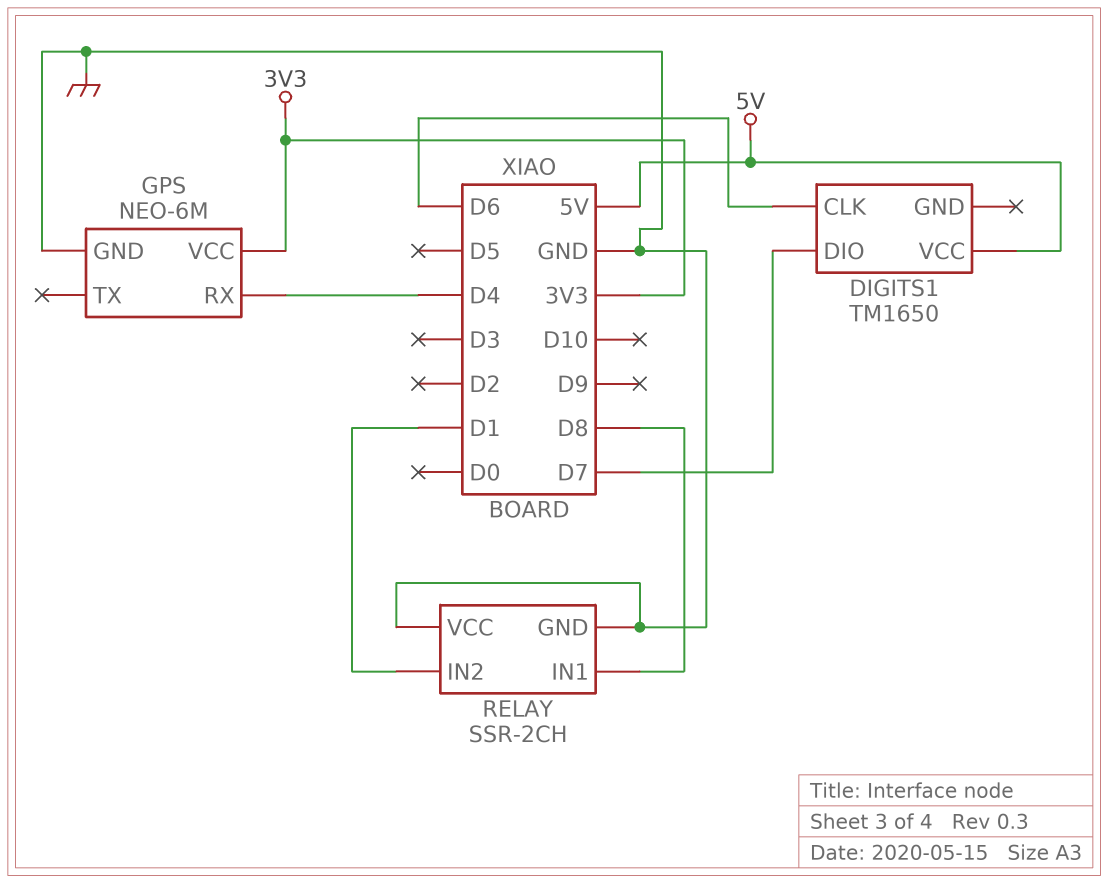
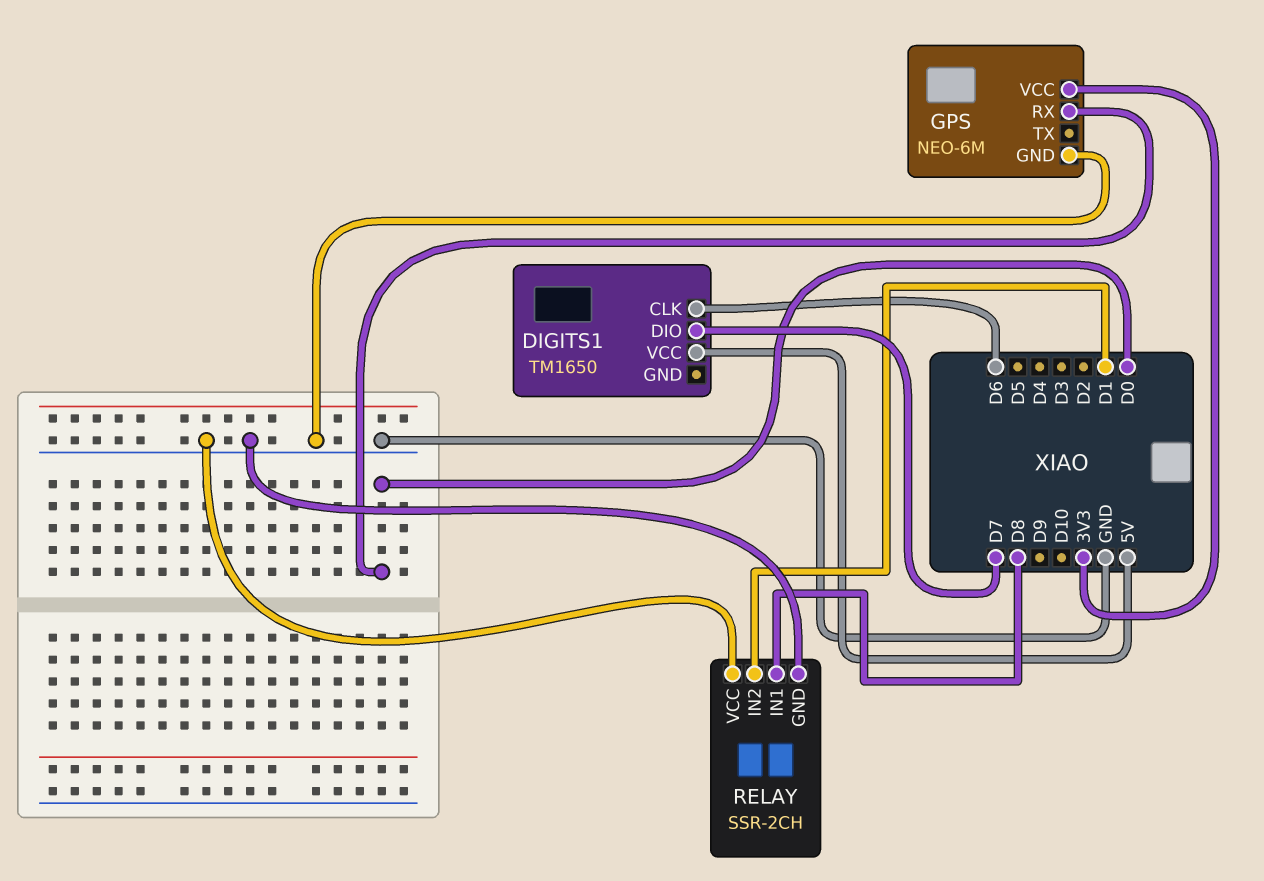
GPS pin RX: D4 -> D0

